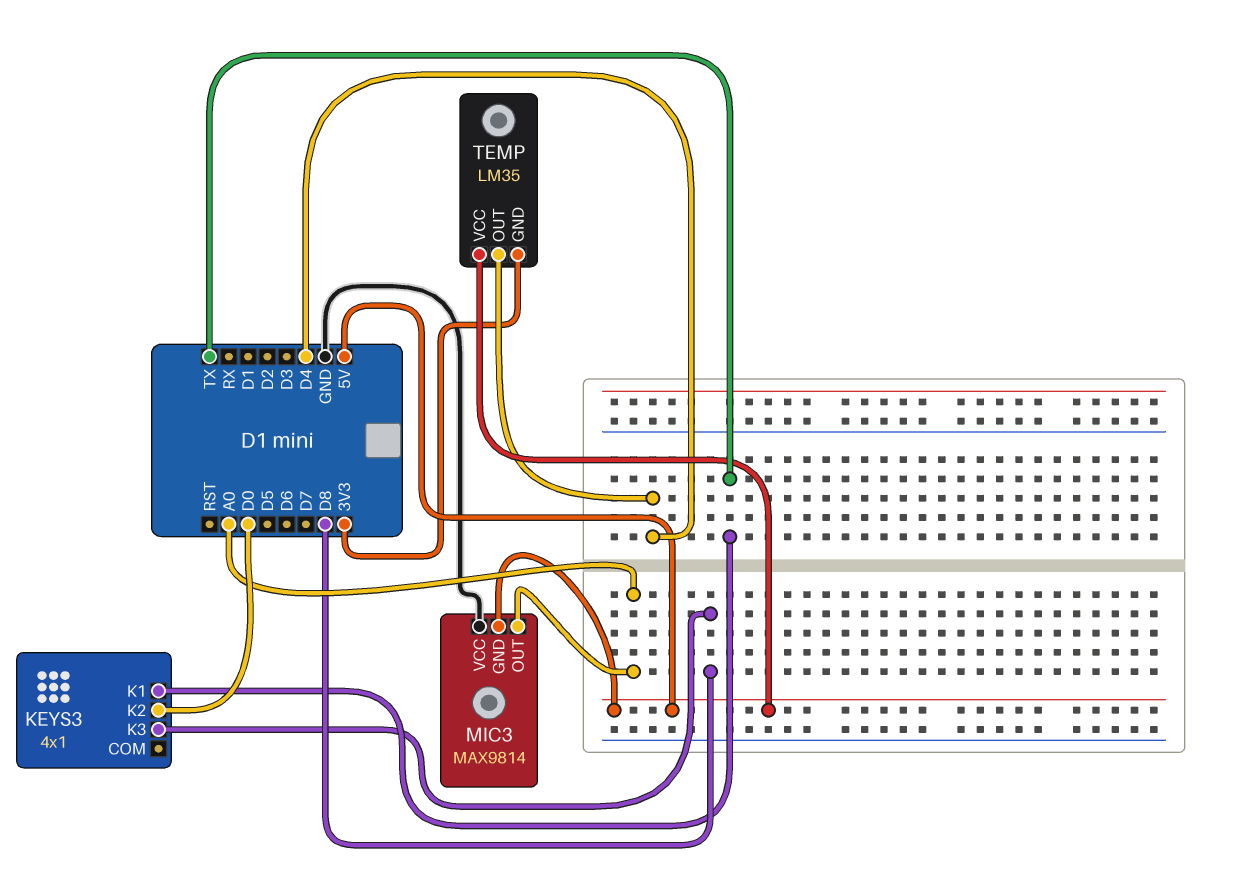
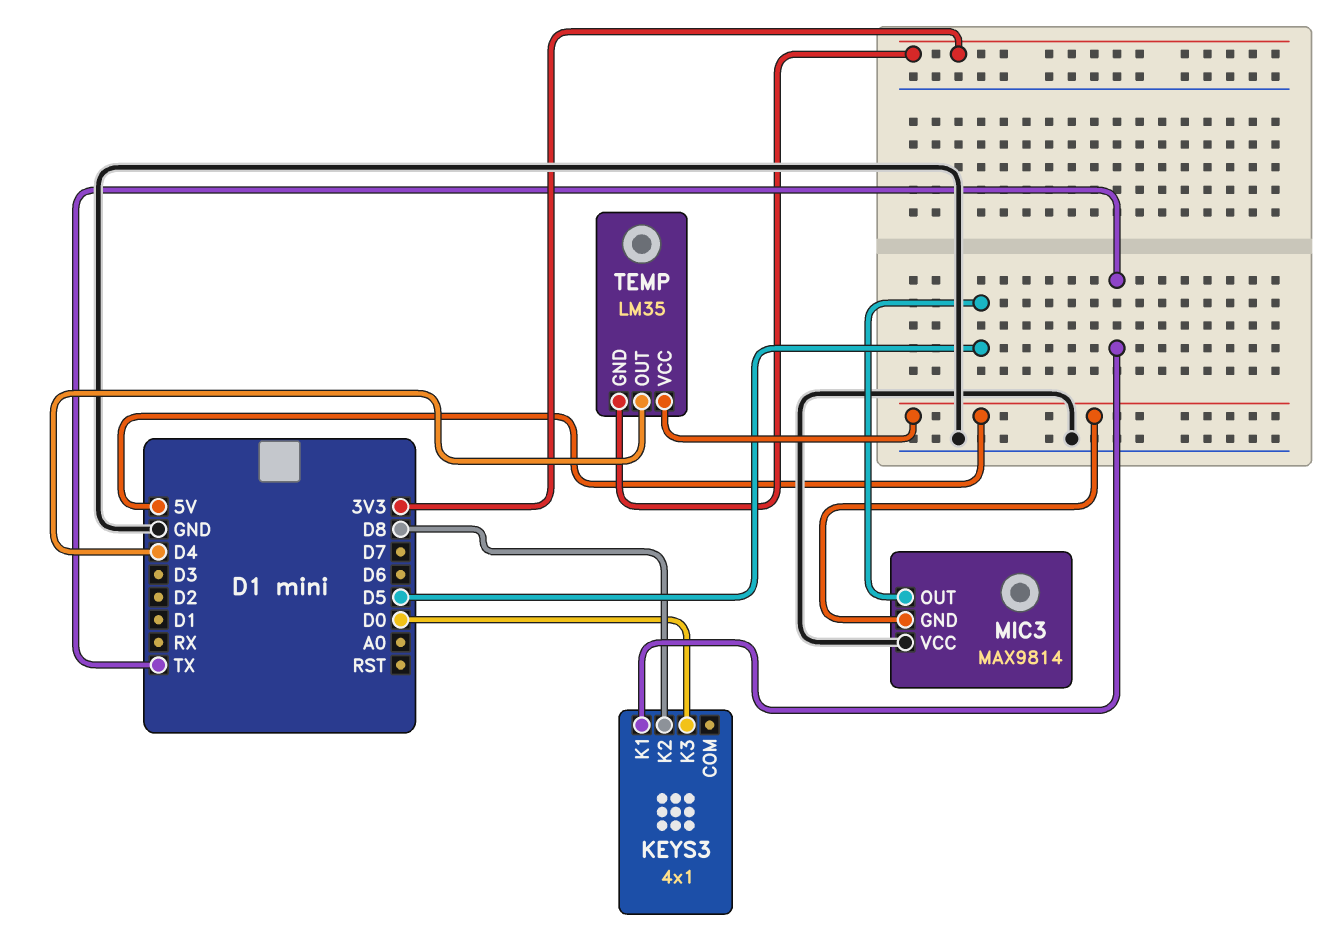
KEYS3 pin K2: D0 -> D8
KEYS3 pin K3: D8 -> D0
MIC3 pin OUT: A0 -> D5

